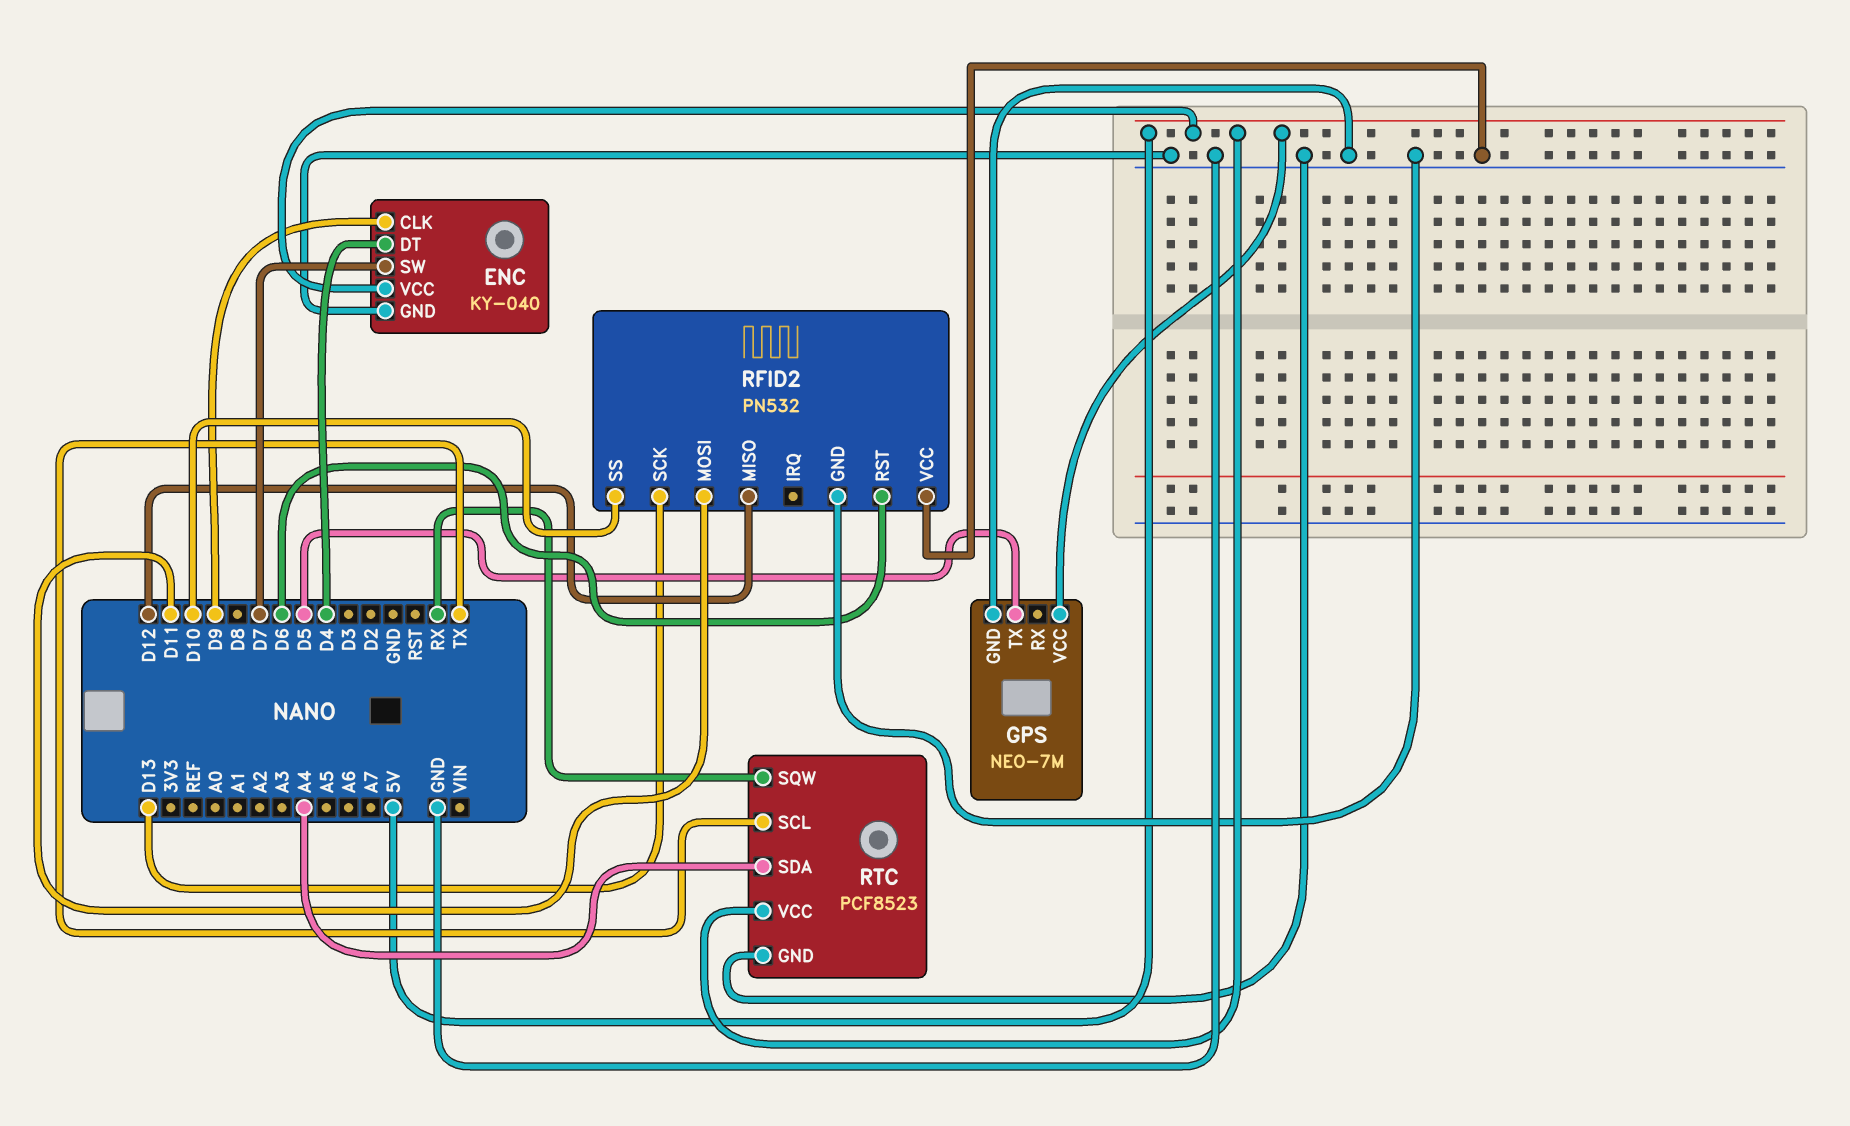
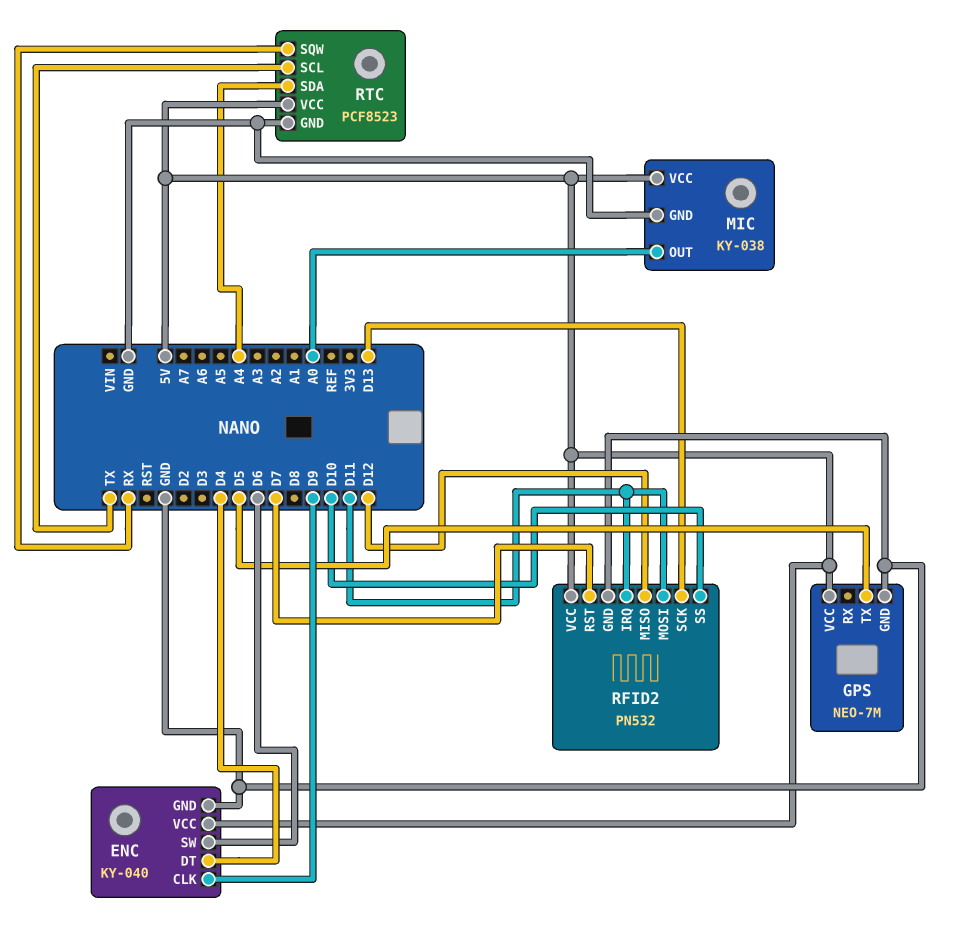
ENC pin SW: D7 -> D6
MIC: none -> KY-038
MIC pin GND: none -> GND
MIC pin OUT: none -> A0
MIC pin VCC: none -> 5V
RFID2 pin IRQ: none -> D11
RFID2 pin RST: D6 -> D7
RFID2 pin VCC: GND -> 5V

